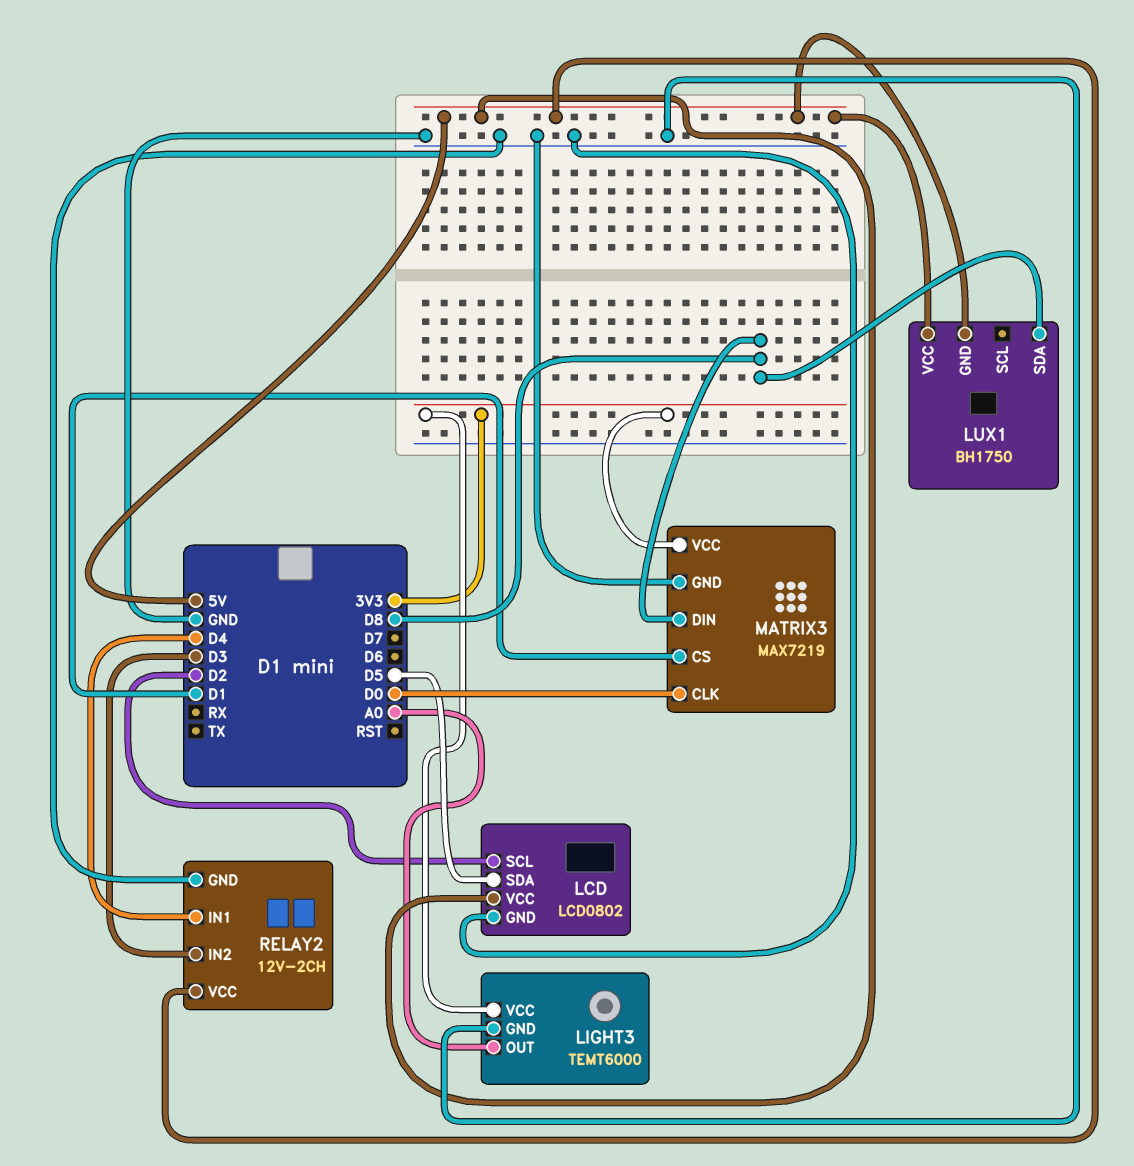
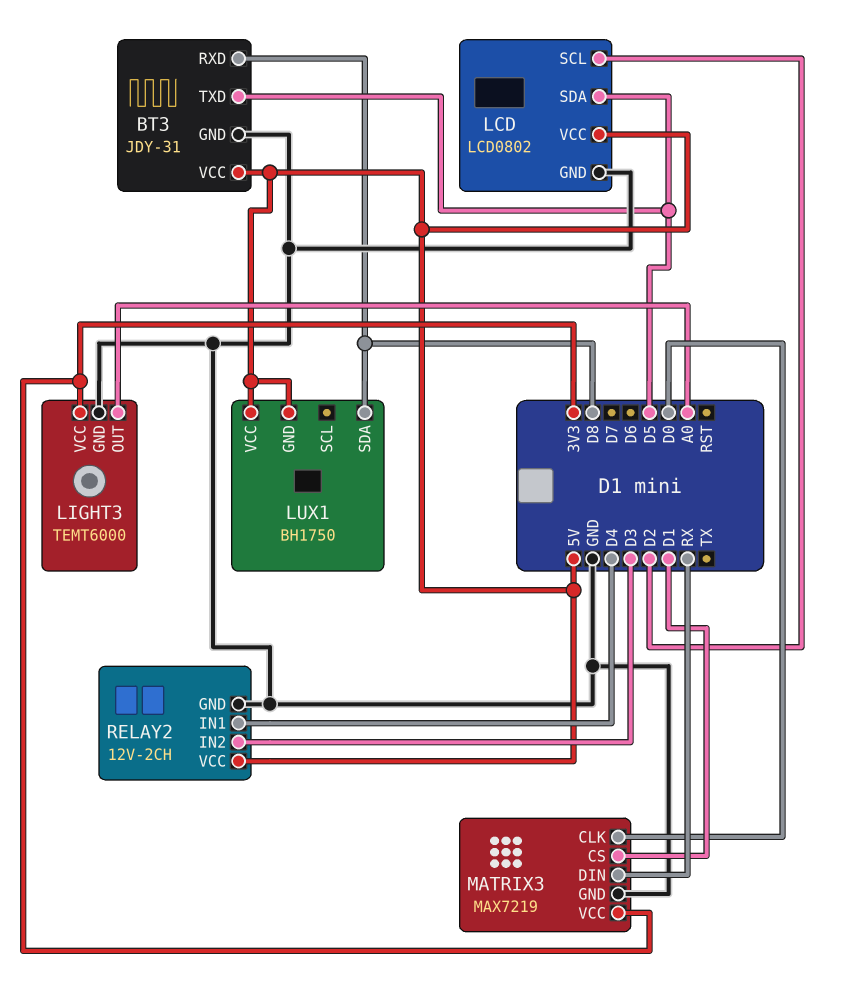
BT3: none -> JDY-31
BT3 pin GND: none -> GND
BT3 pin RXD: none -> D8
BT3 pin TXD: none -> D5
BT3 pin VCC: none -> 5V
MATRIX3 pin DIN: D8 -> RX

